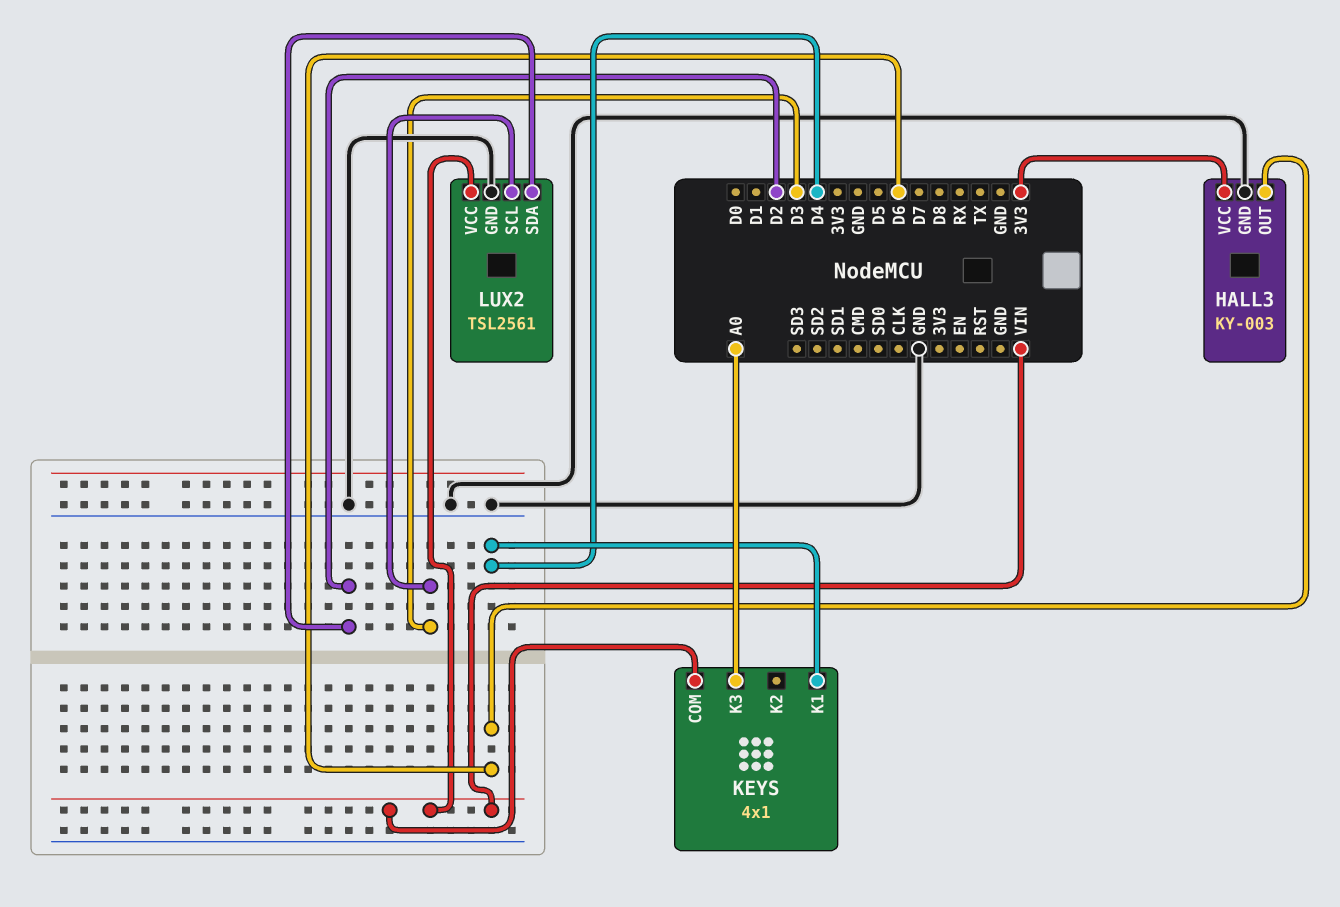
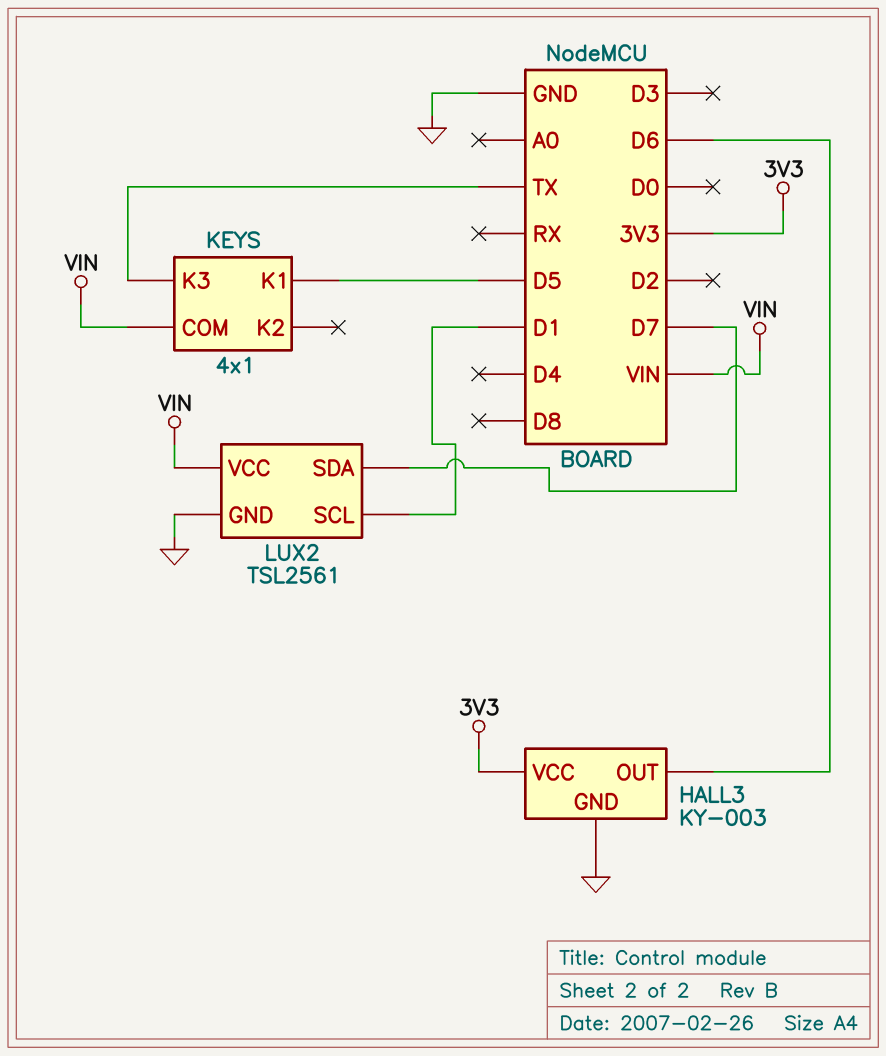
KEYS pin K1: D4 -> D5
KEYS pin K3: A0 -> TX
LUX2 pin SCL: D3 -> D1
LUX2 pin SDA: D2 -> D7

